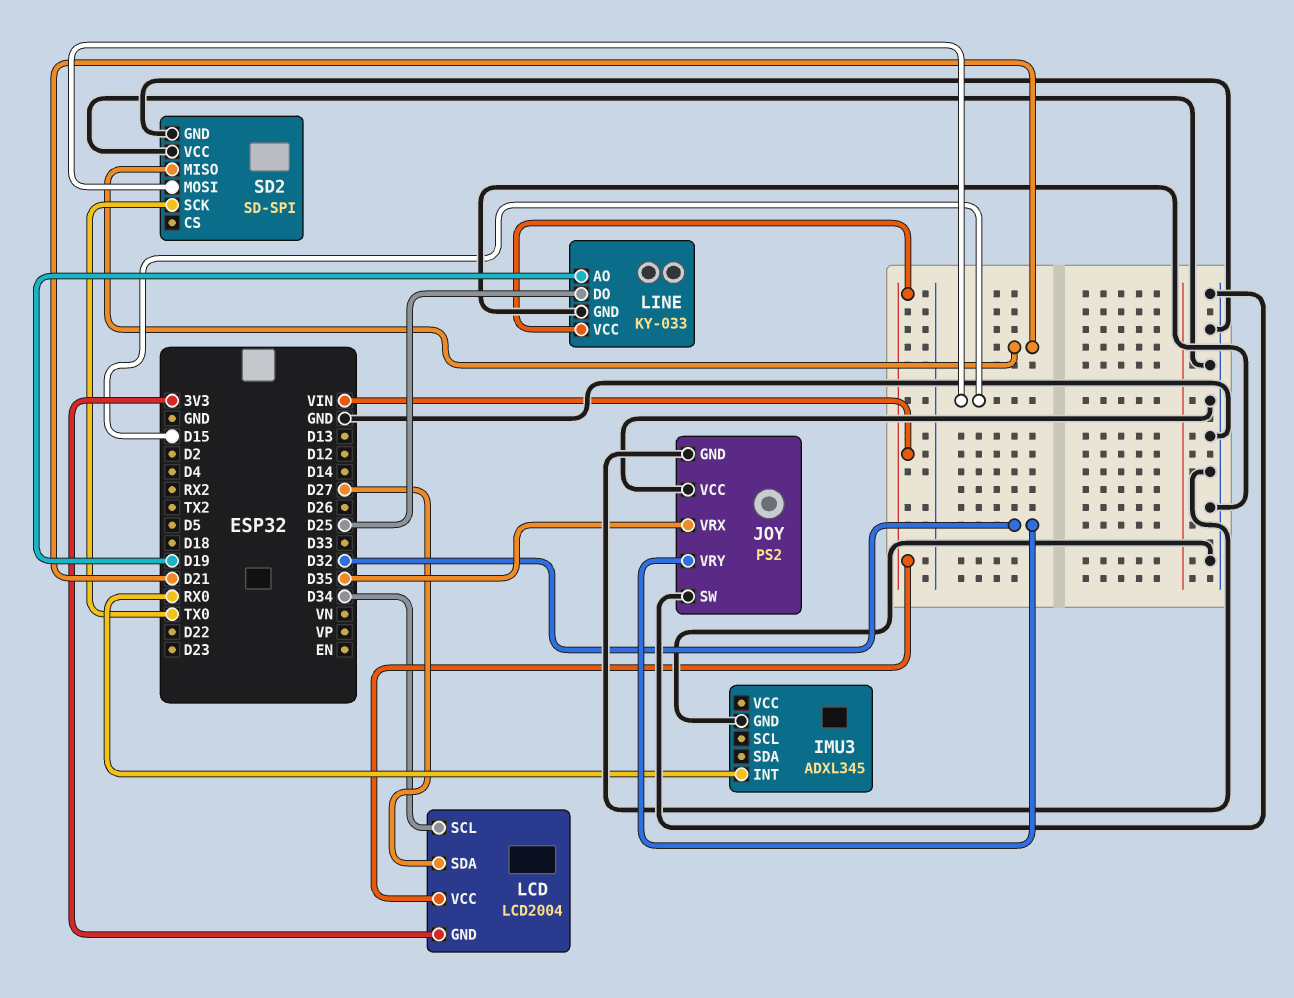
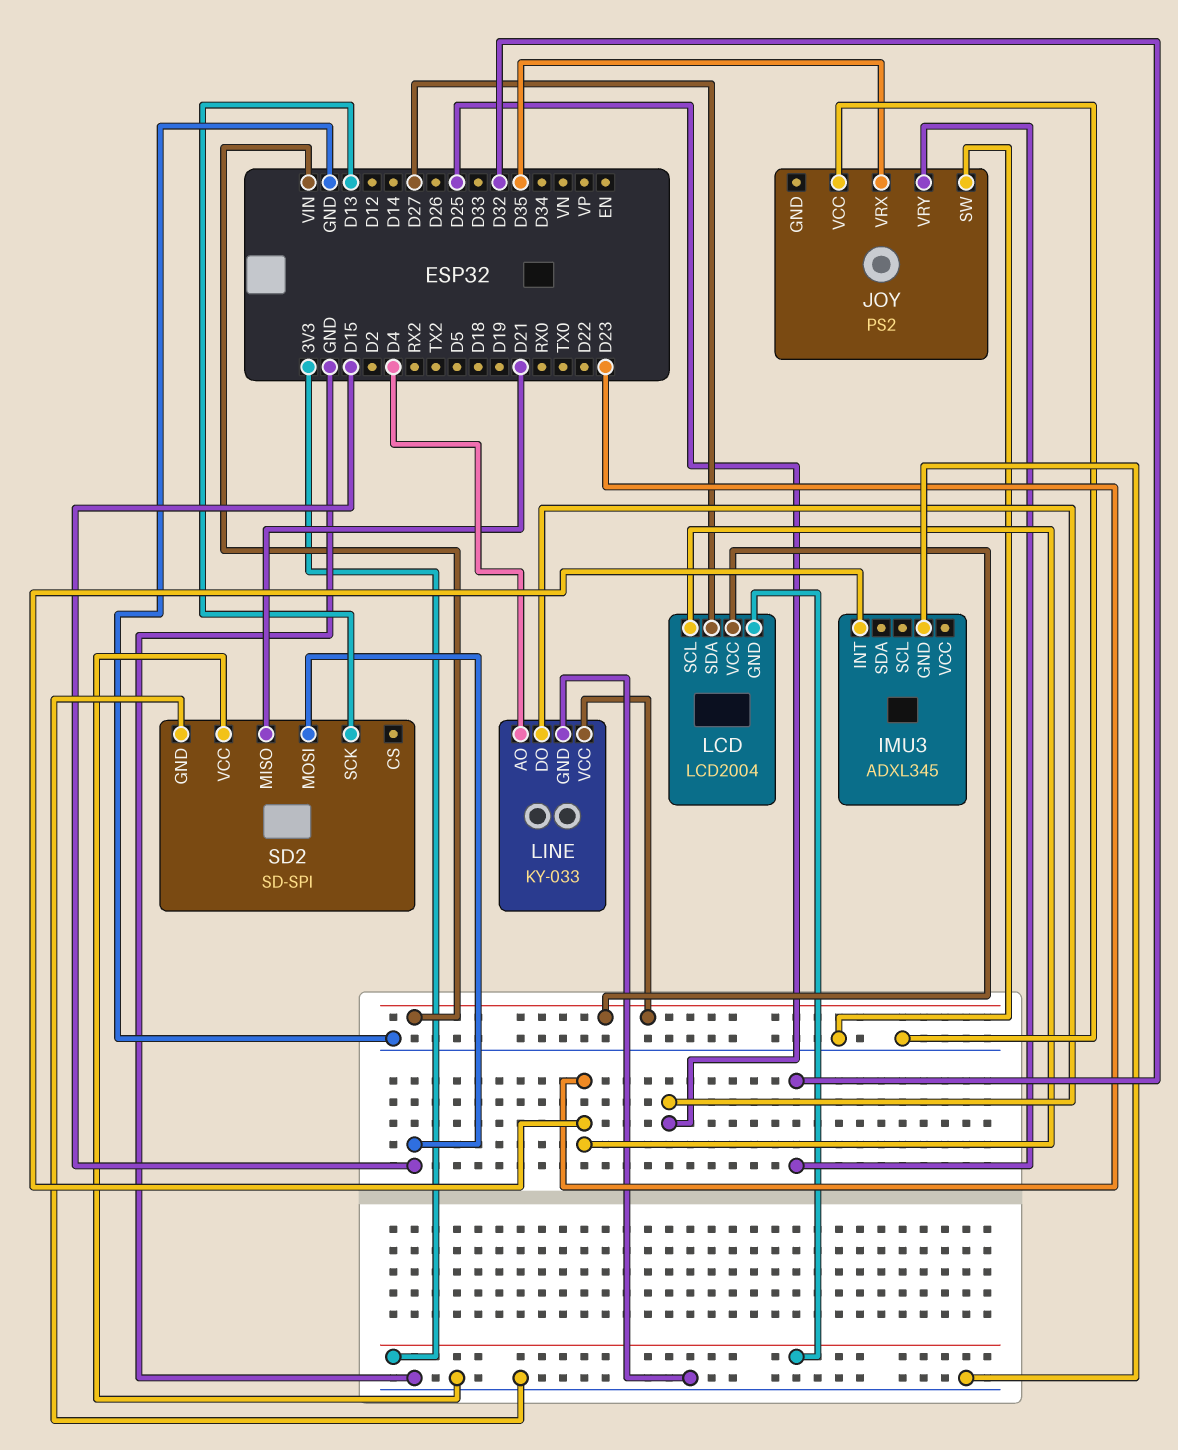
IMU3 pin INT: RX0 -> D23
JOY pin GND: GND -> none
LCD pin SCL: D34 -> D23
LINE pin AO: D19 -> D4
SD2 pin SCK: TX0 -> D13

